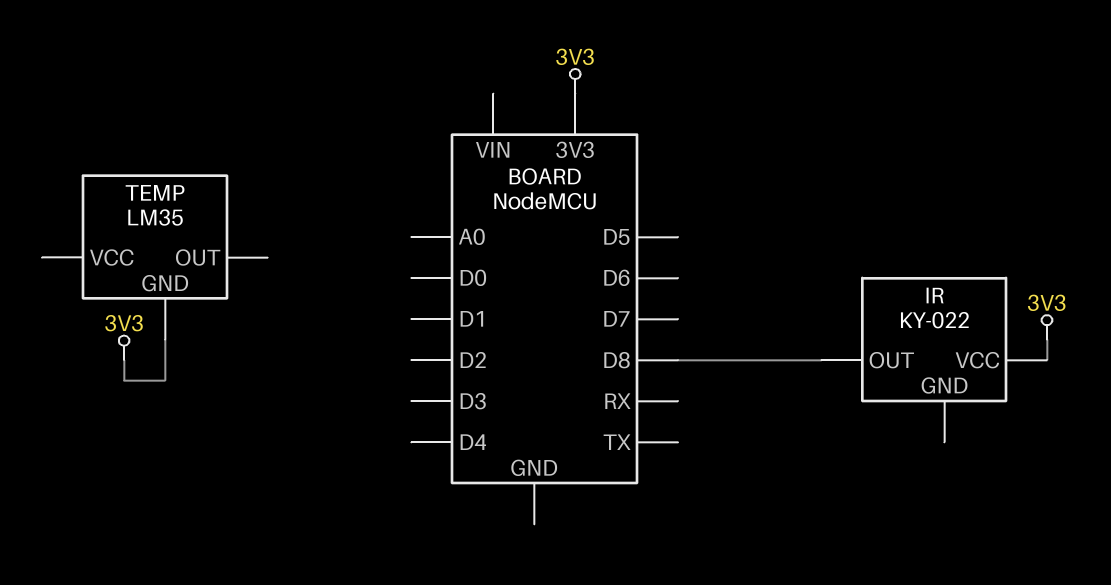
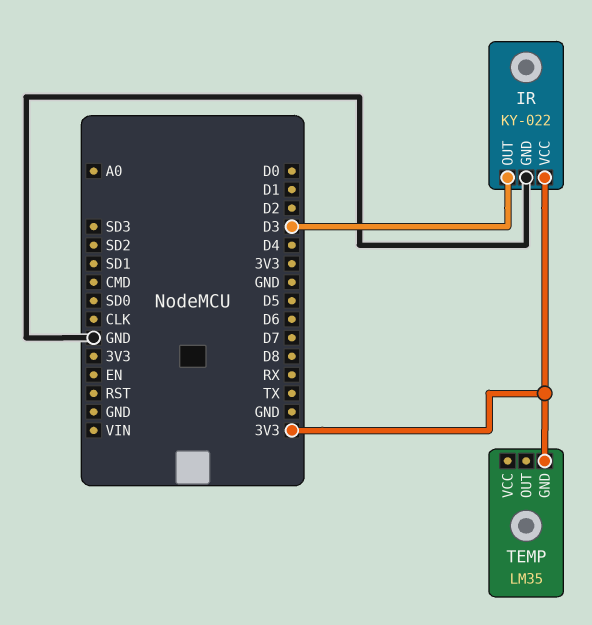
IR pin GND: none -> GND
IR pin OUT: D8 -> D3

